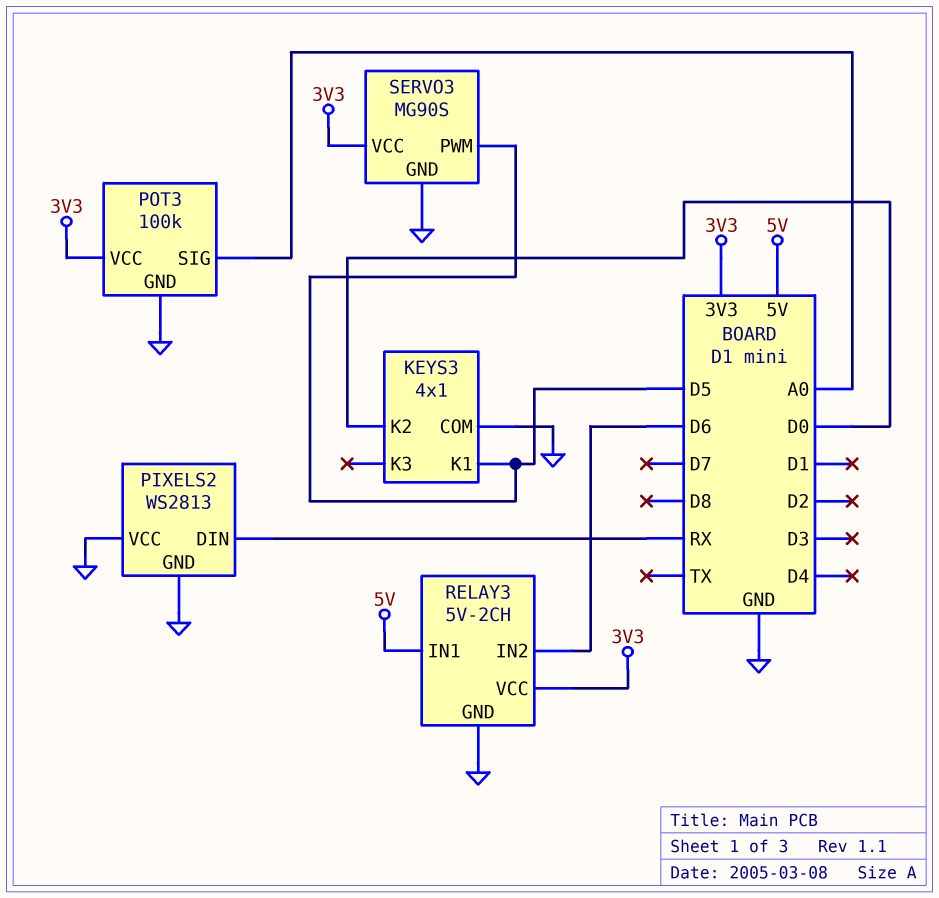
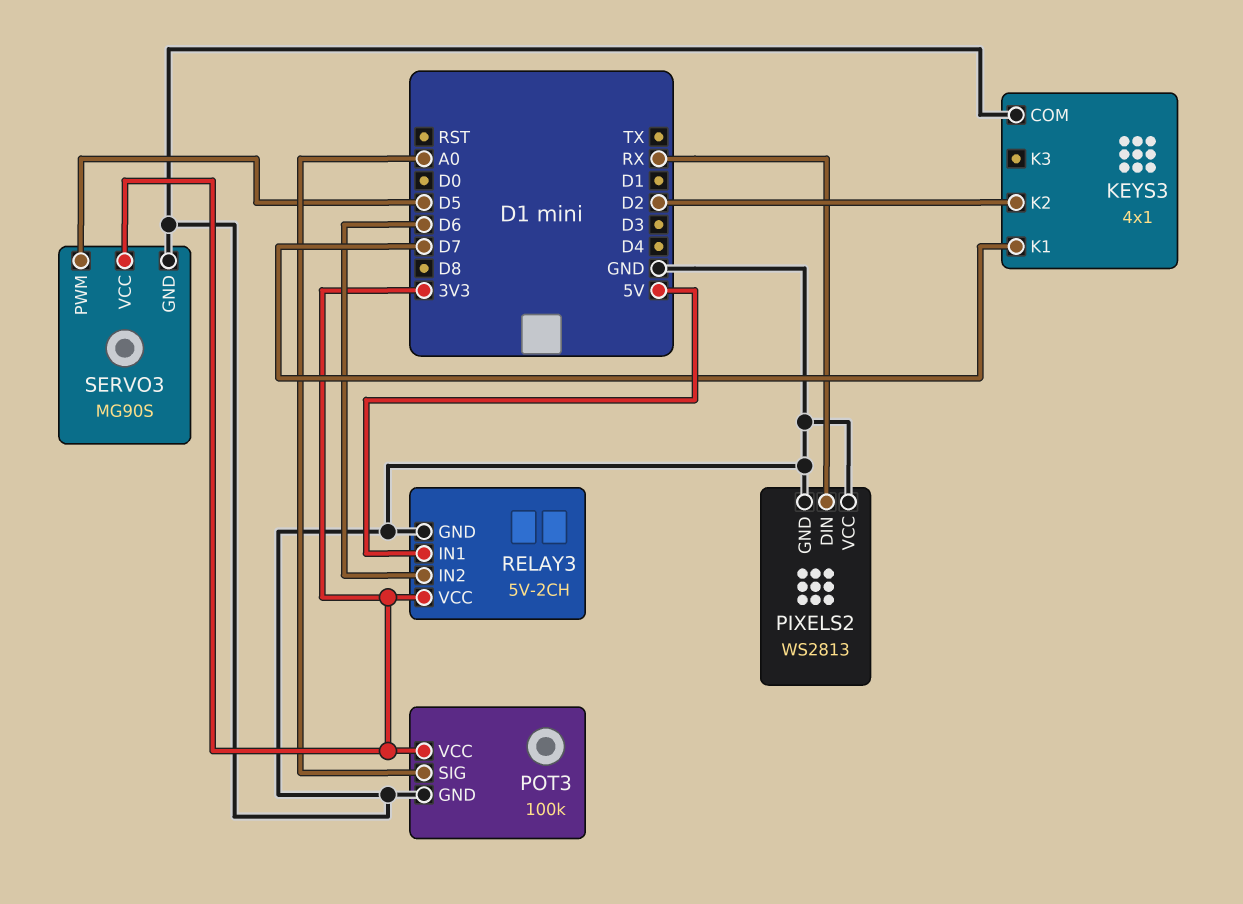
KEYS3 pin K1: D5 -> D7
KEYS3 pin K2: D0 -> D2

